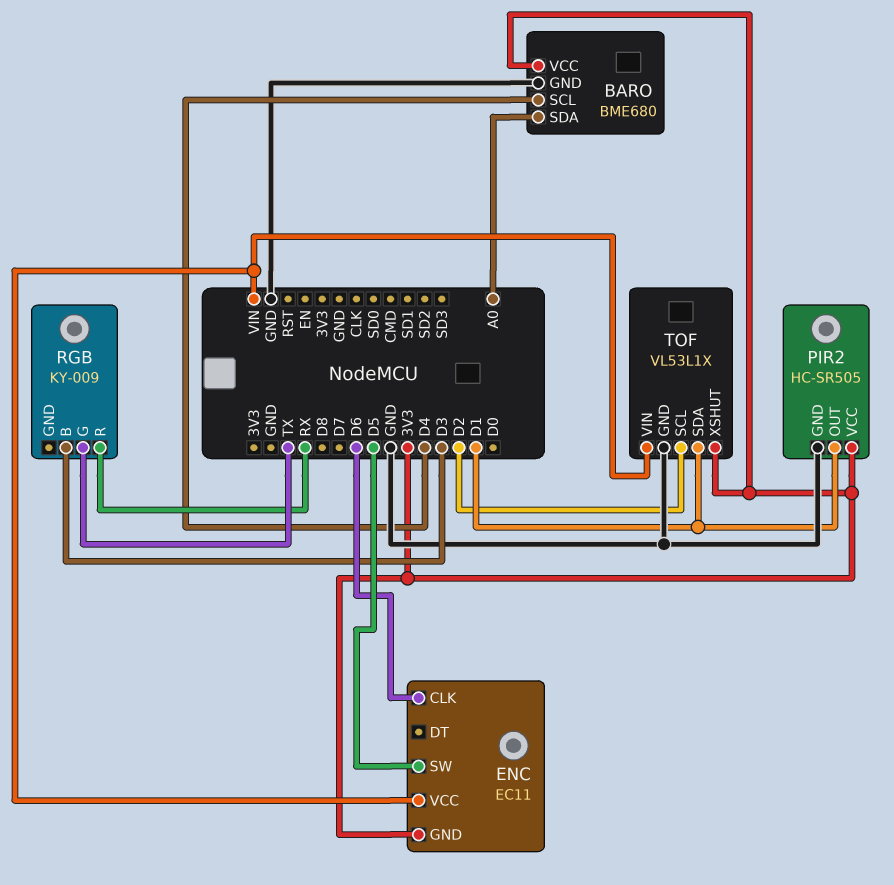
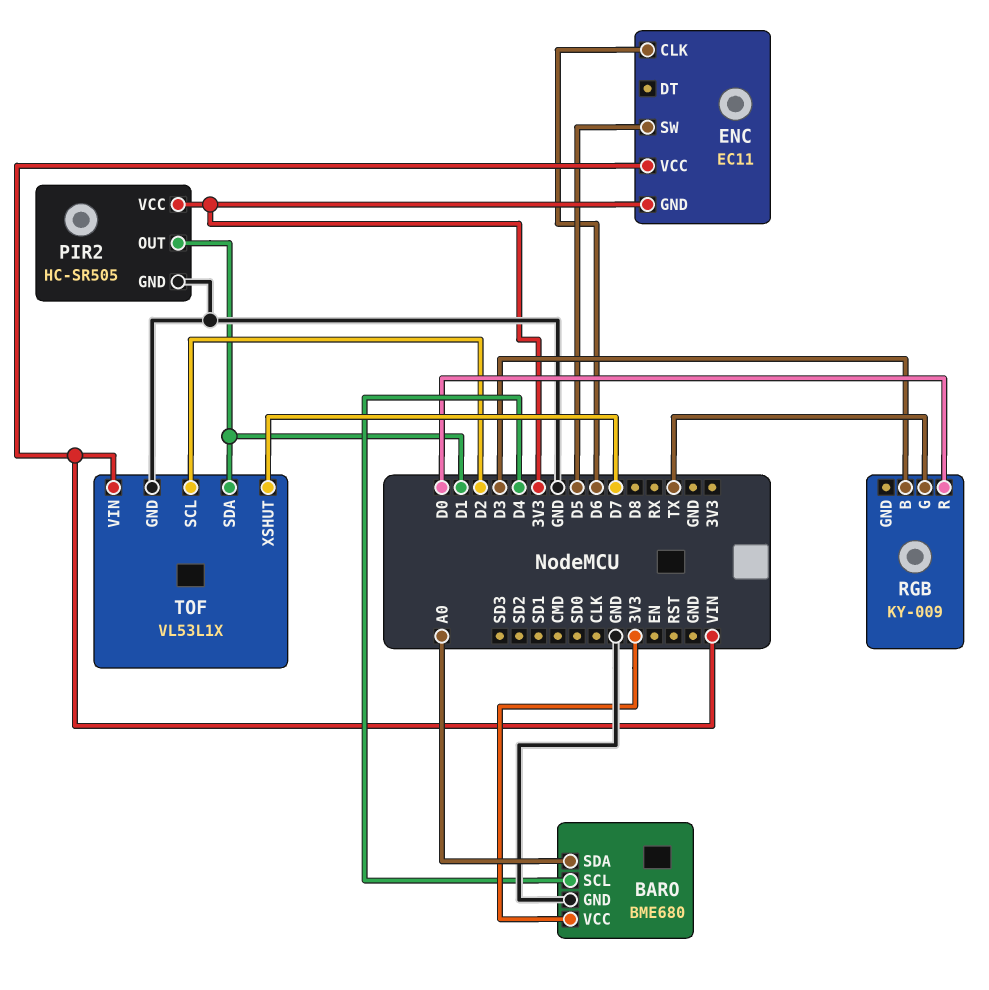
RGB pin R: RX -> D0
TOF pin XSHUT: 3V3 -> D7

